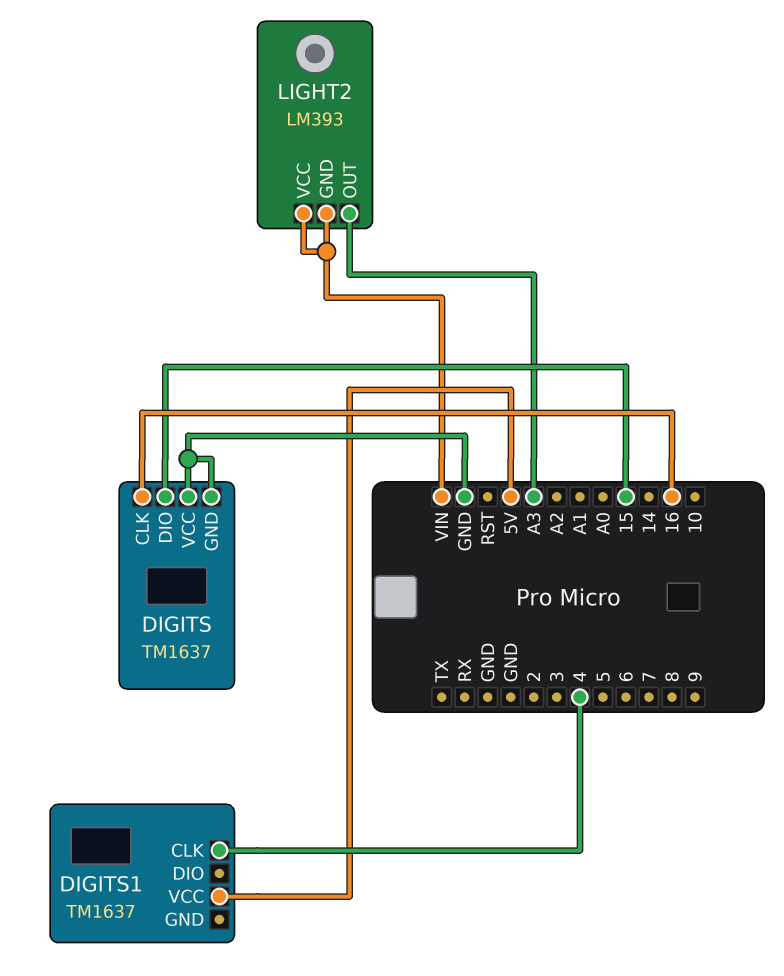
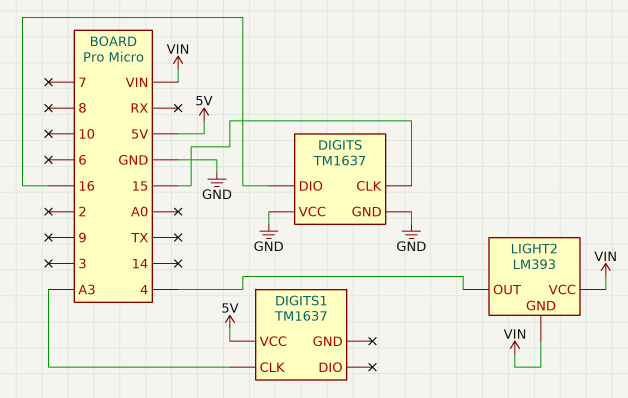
DIGITS pin CLK: 16 -> 15
DIGITS pin DIO: 15 -> 16
DIGITS1 pin CLK: 4 -> A3
LIGHT2 pin OUT: A3 -> 4

